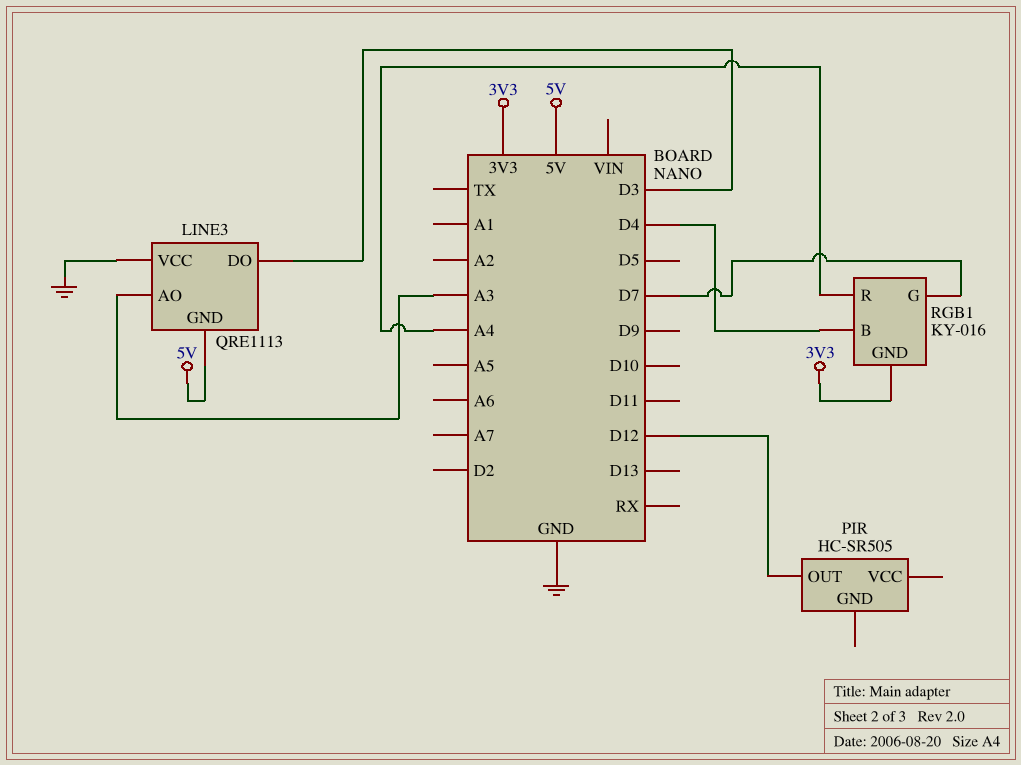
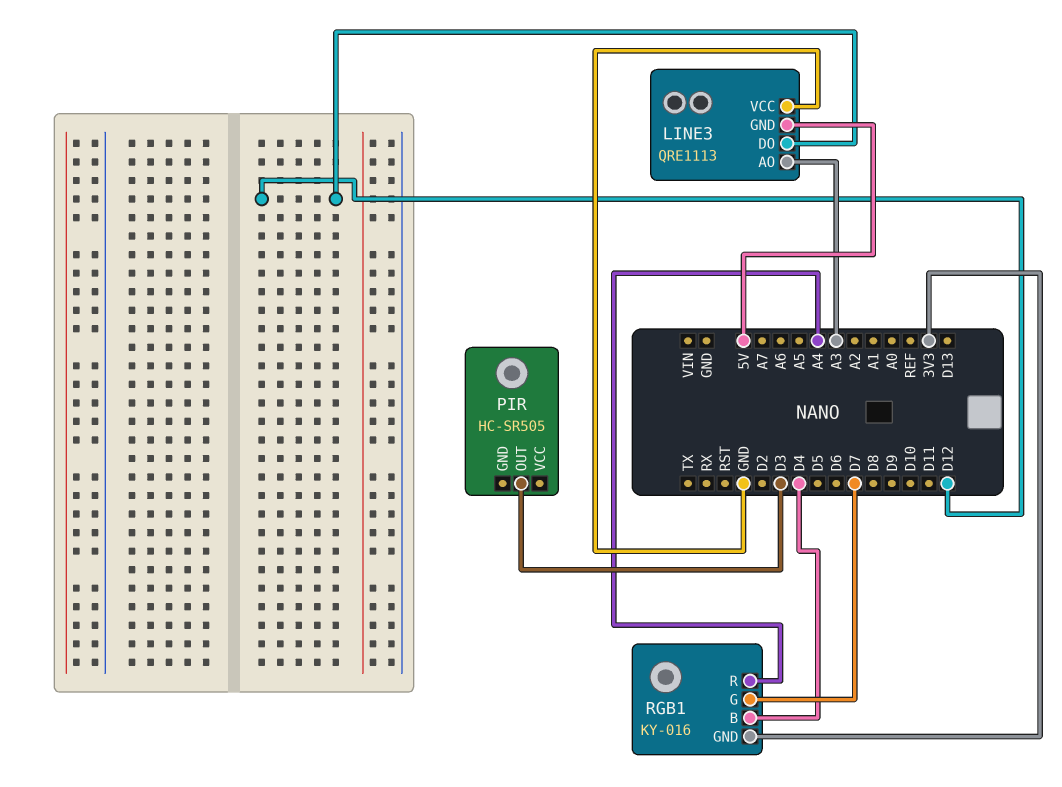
LINE3 pin DO: D3 -> D12
PIR pin OUT: D12 -> D3

